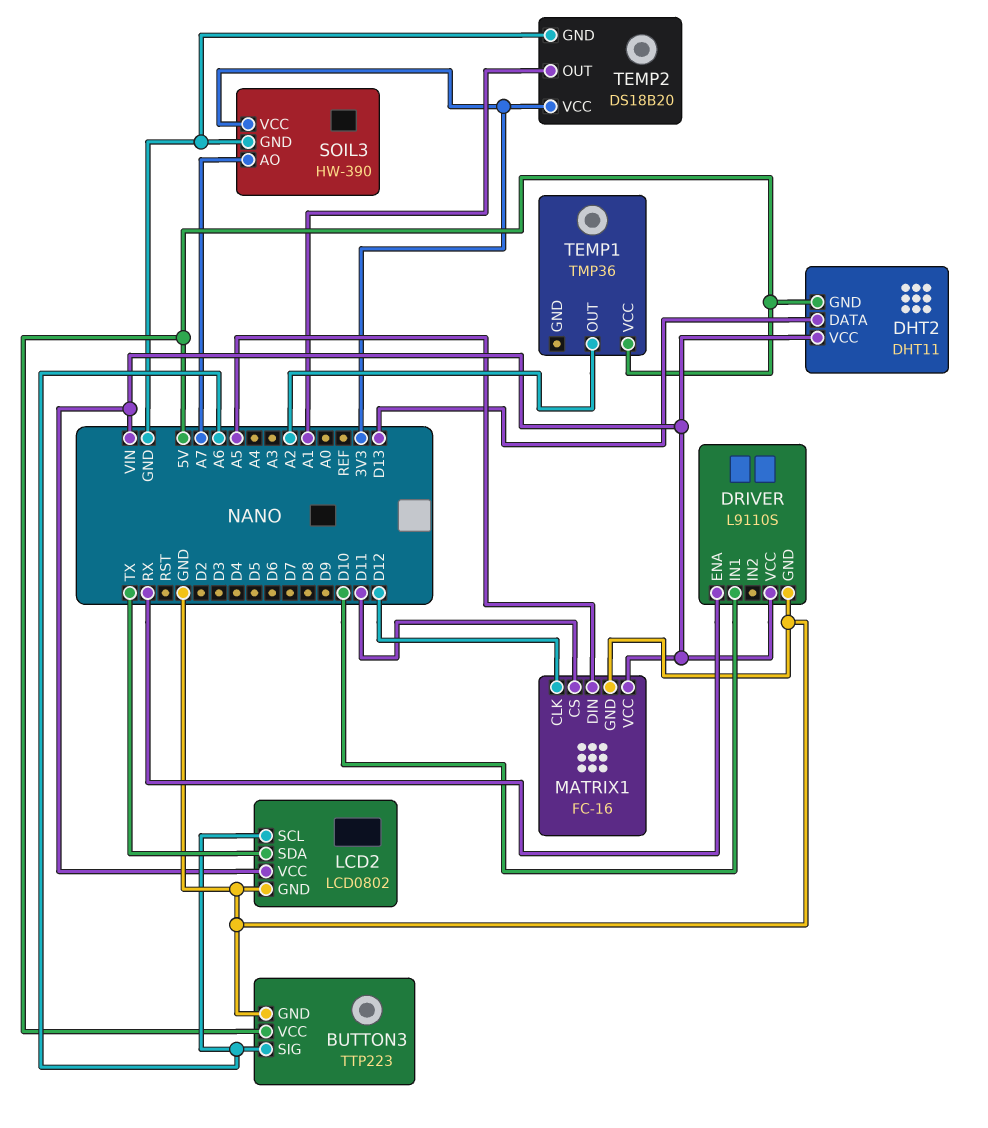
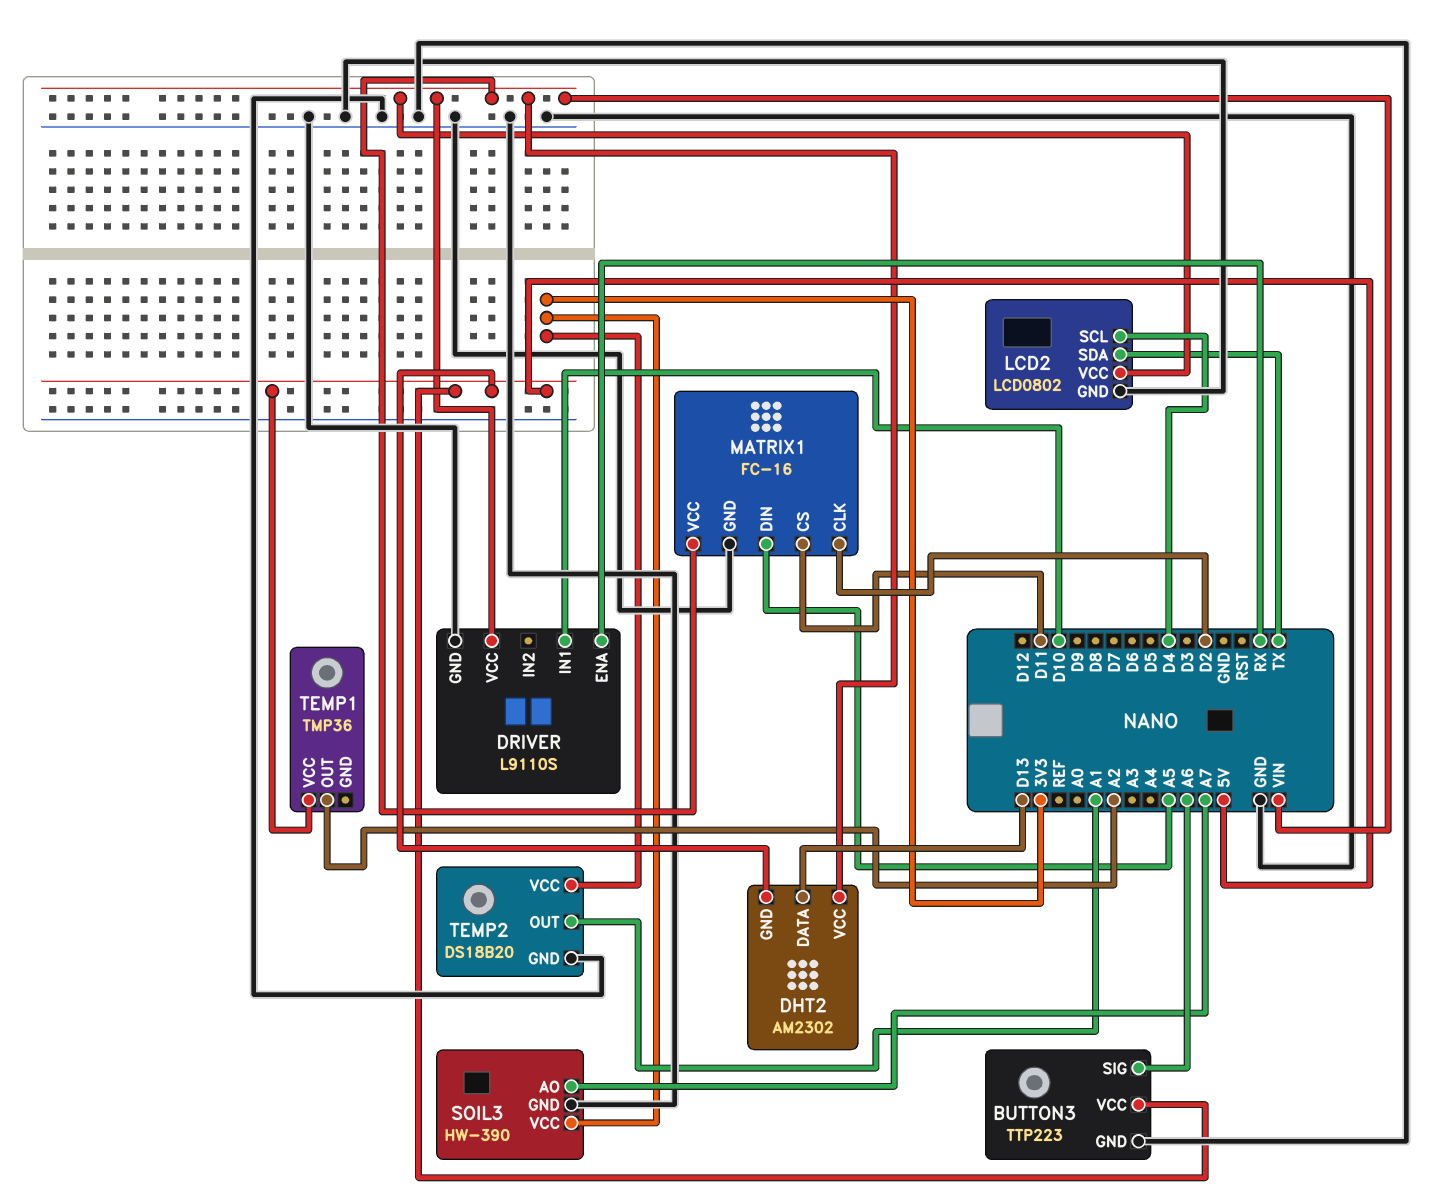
DHT2: DHT11 -> AM2302
LCD2 pin SCL: A6 -> D4
MATRIX1 pin CLK: D12 -> D2

